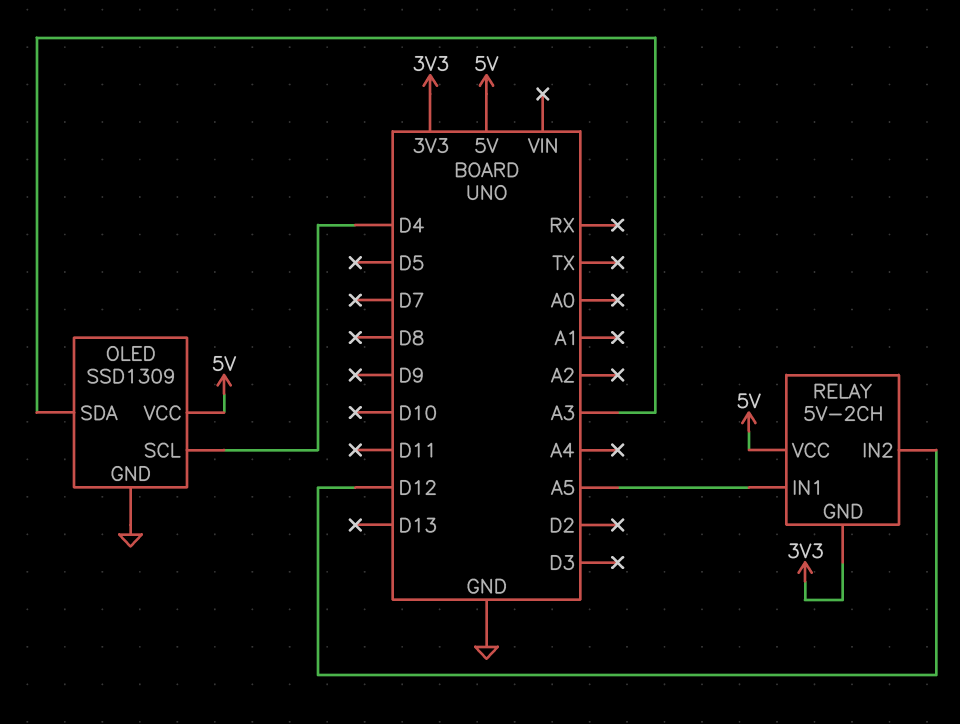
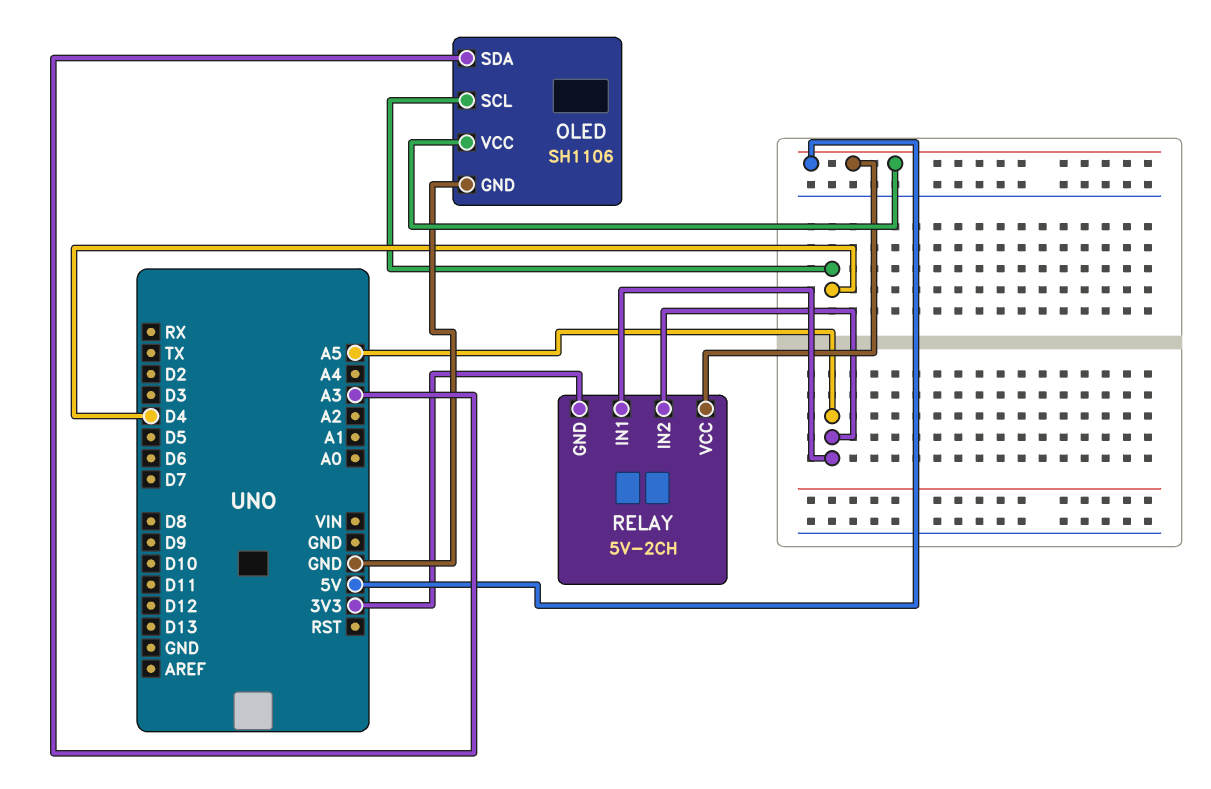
OLED: SSD1309 -> SH1106
RELAY pin IN2: D12 -> A5

